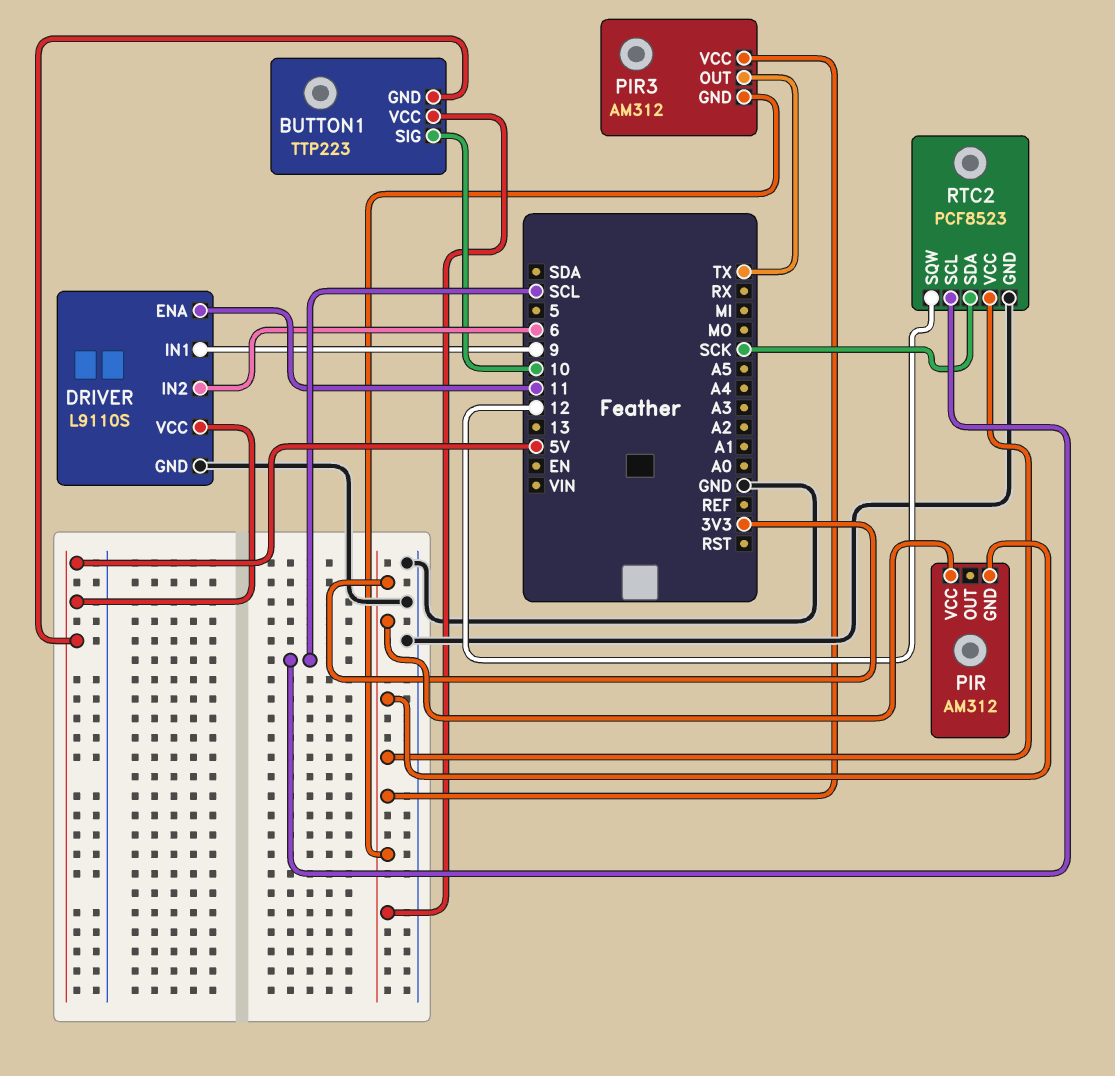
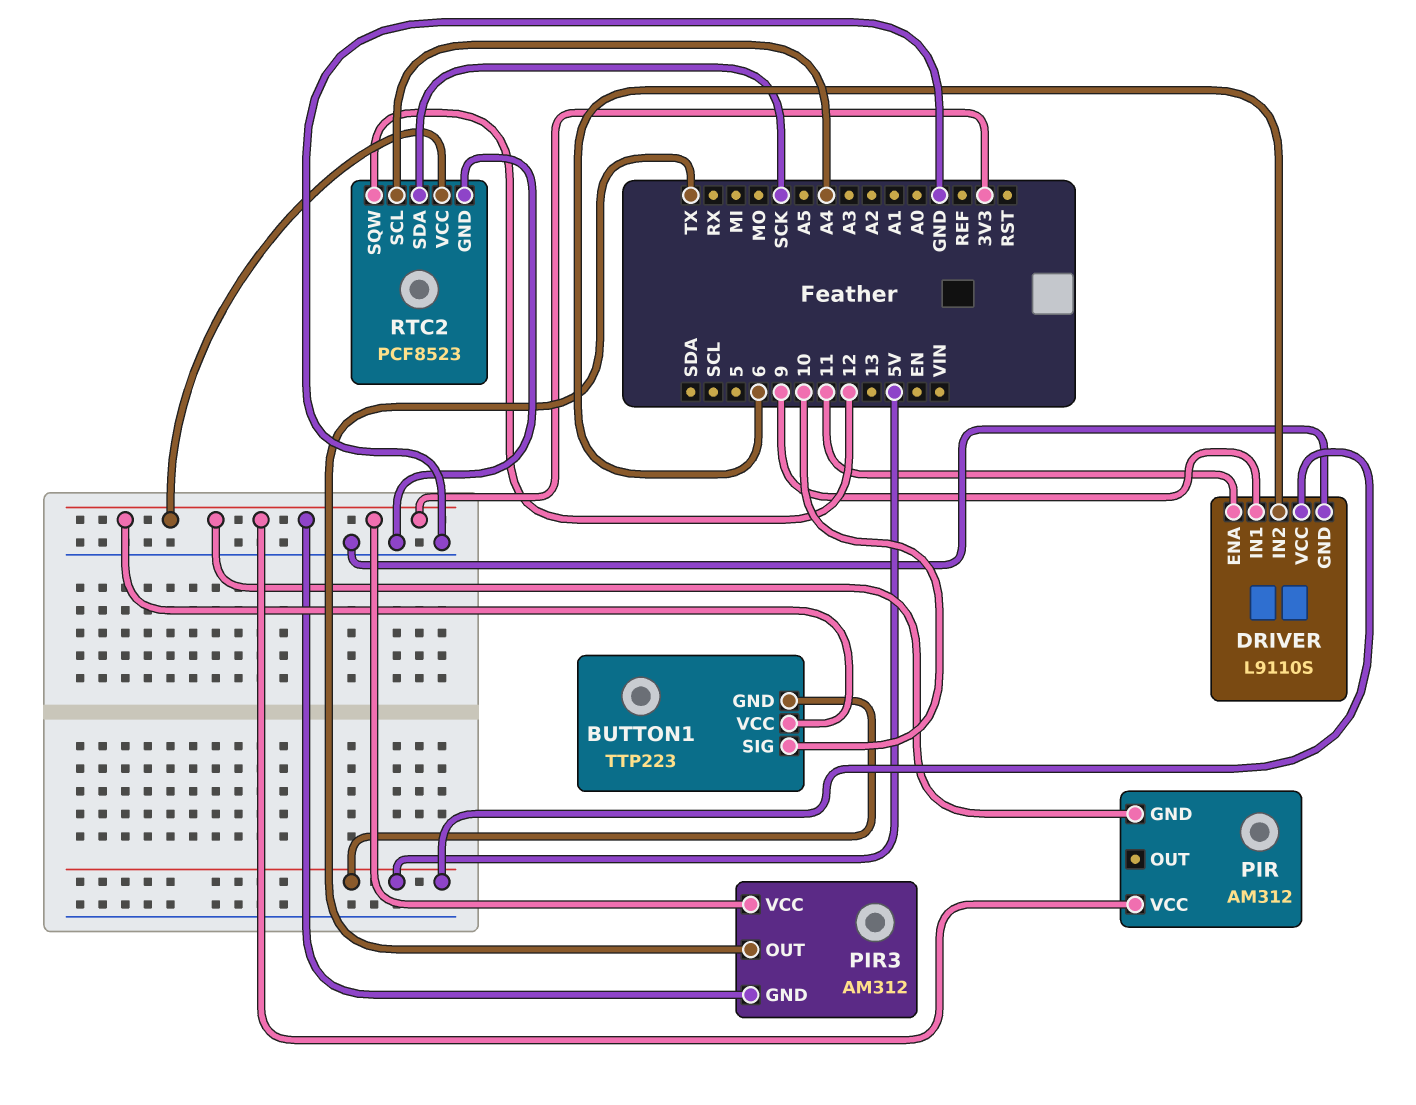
RTC2 pin SCL: SCL -> A4

